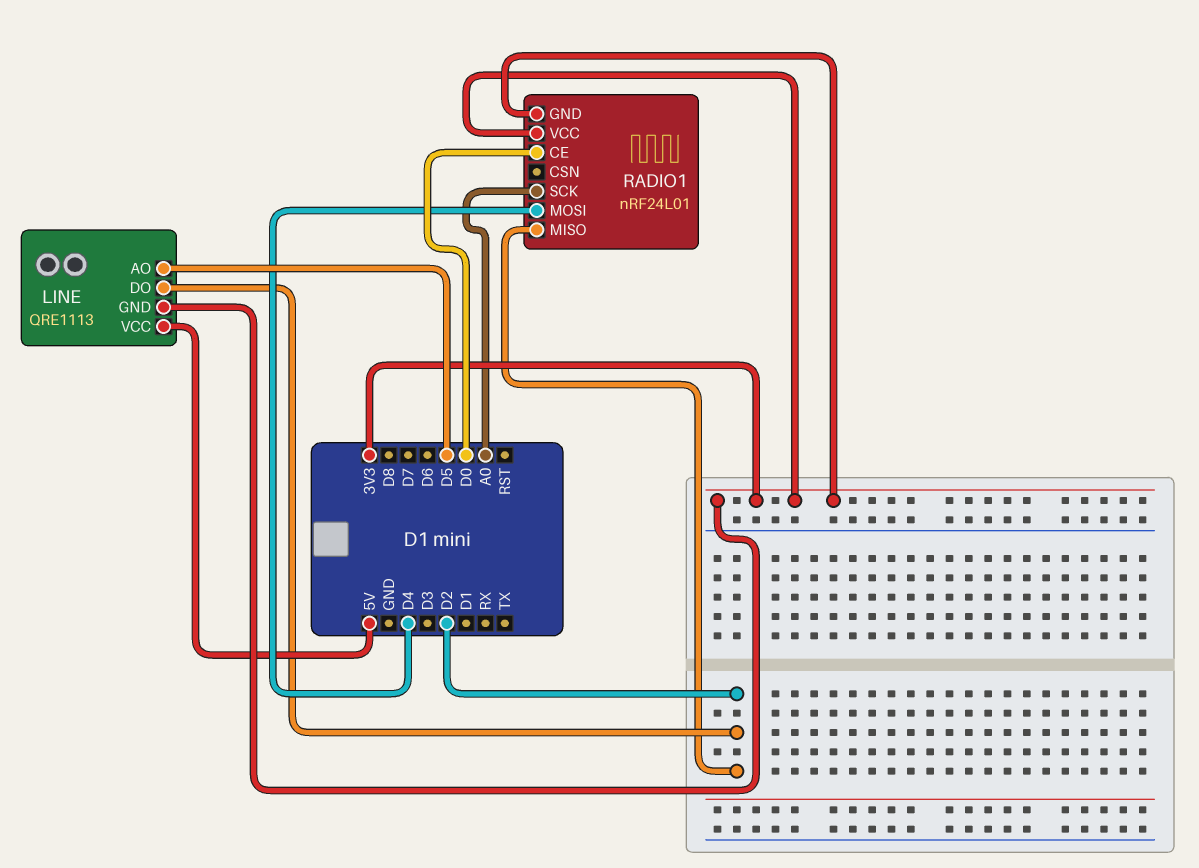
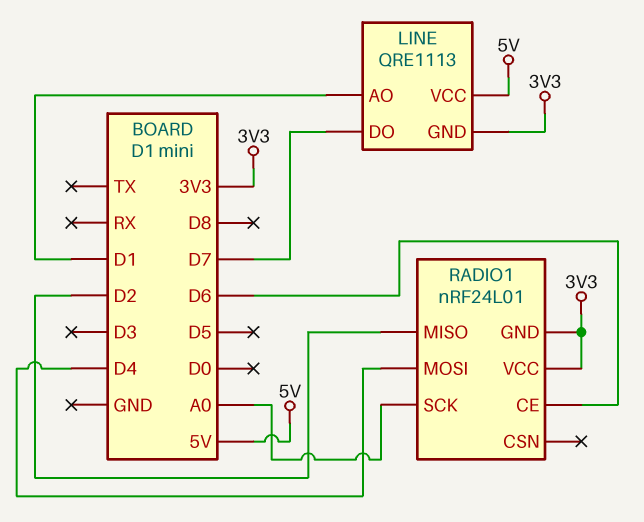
LINE pin AO: D5 -> D1
LINE pin DO: D2 -> D7
RADIO1 pin CE: D0 -> D6

